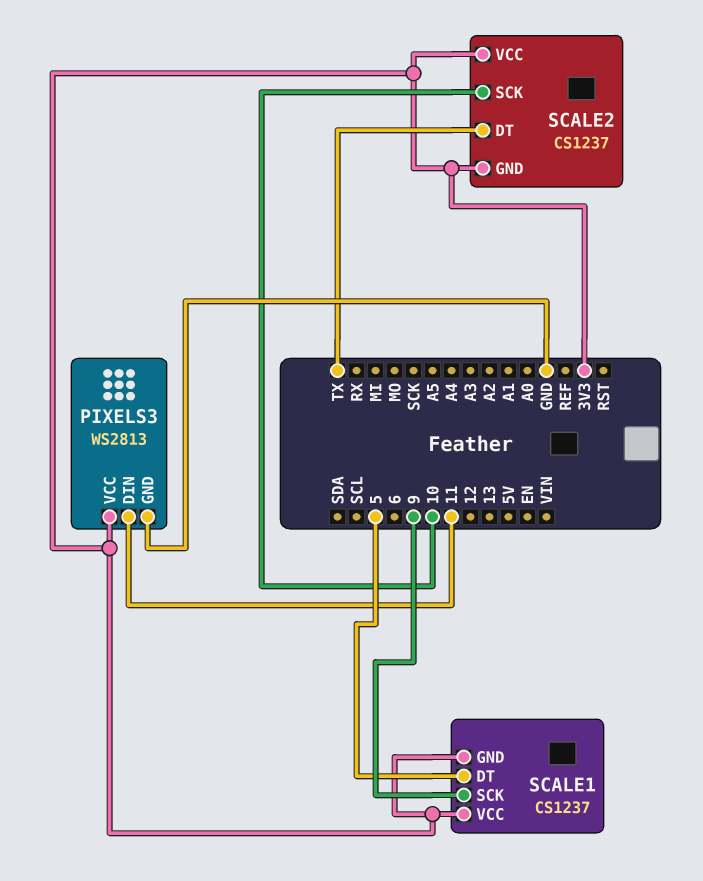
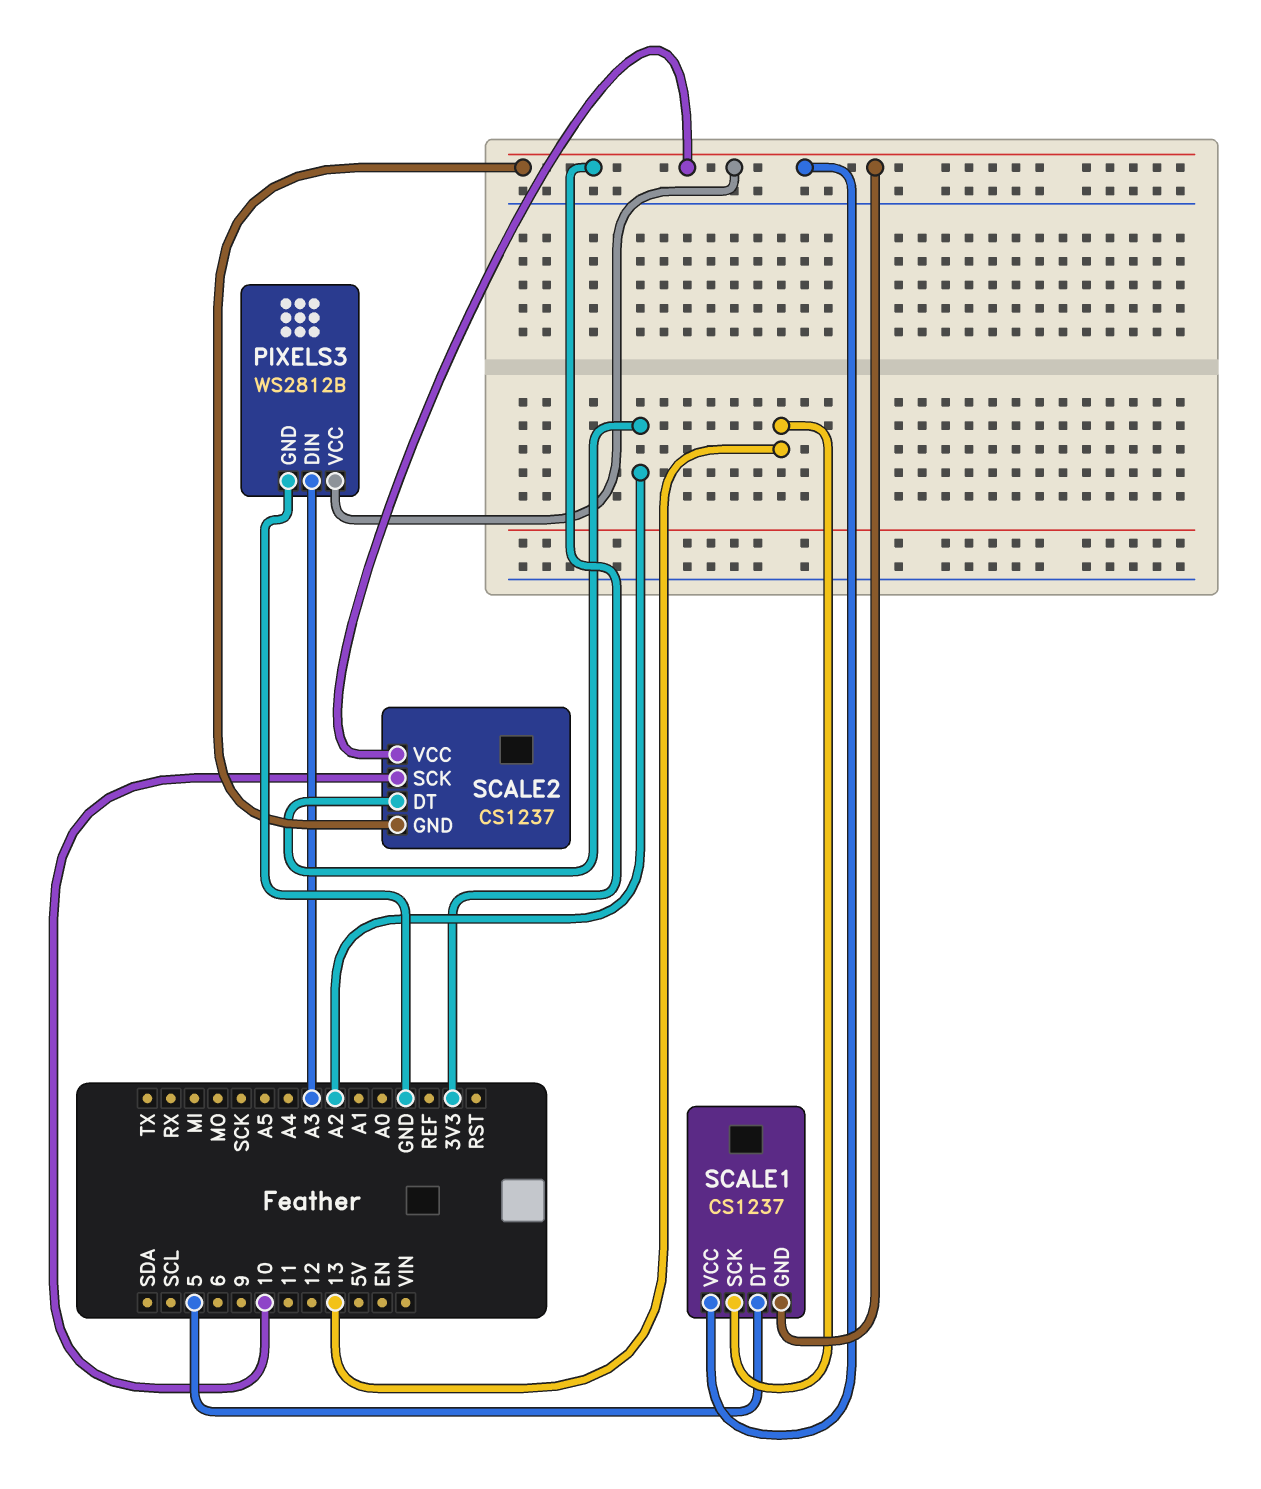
PIXELS3: WS2813 -> WS2812B
PIXELS3 pin DIN: 11 -> A3
SCALE1 pin SCK: 9 -> 13
SCALE2 pin DT: TX -> A2

